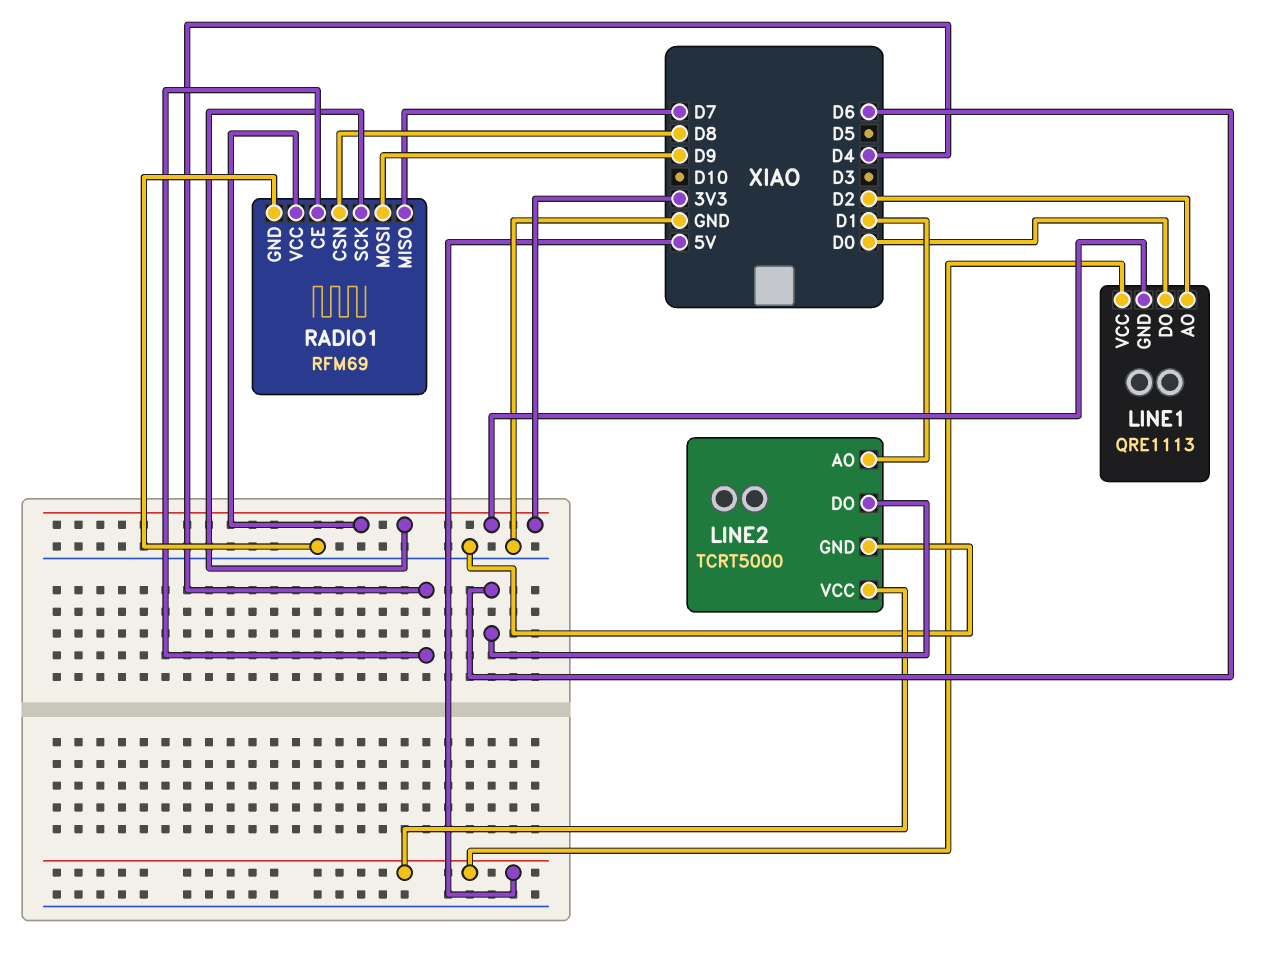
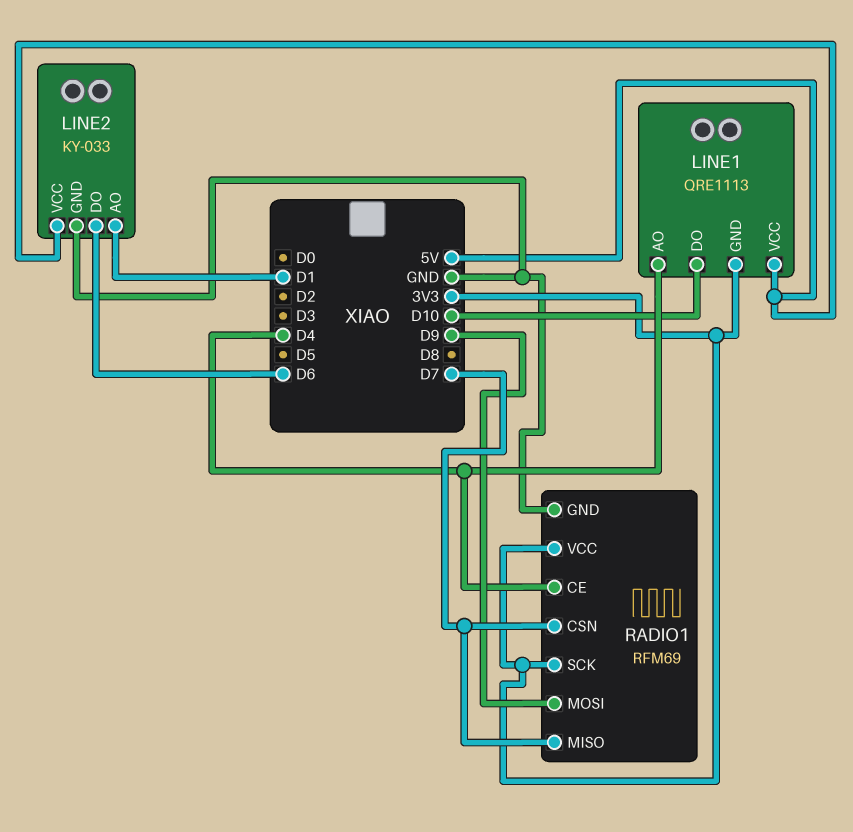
LINE1 pin AO: D2 -> D4
LINE1 pin DO: D0 -> D10
LINE2: TCRT5000 -> KY-033
RADIO1 pin CSN: D8 -> D7

